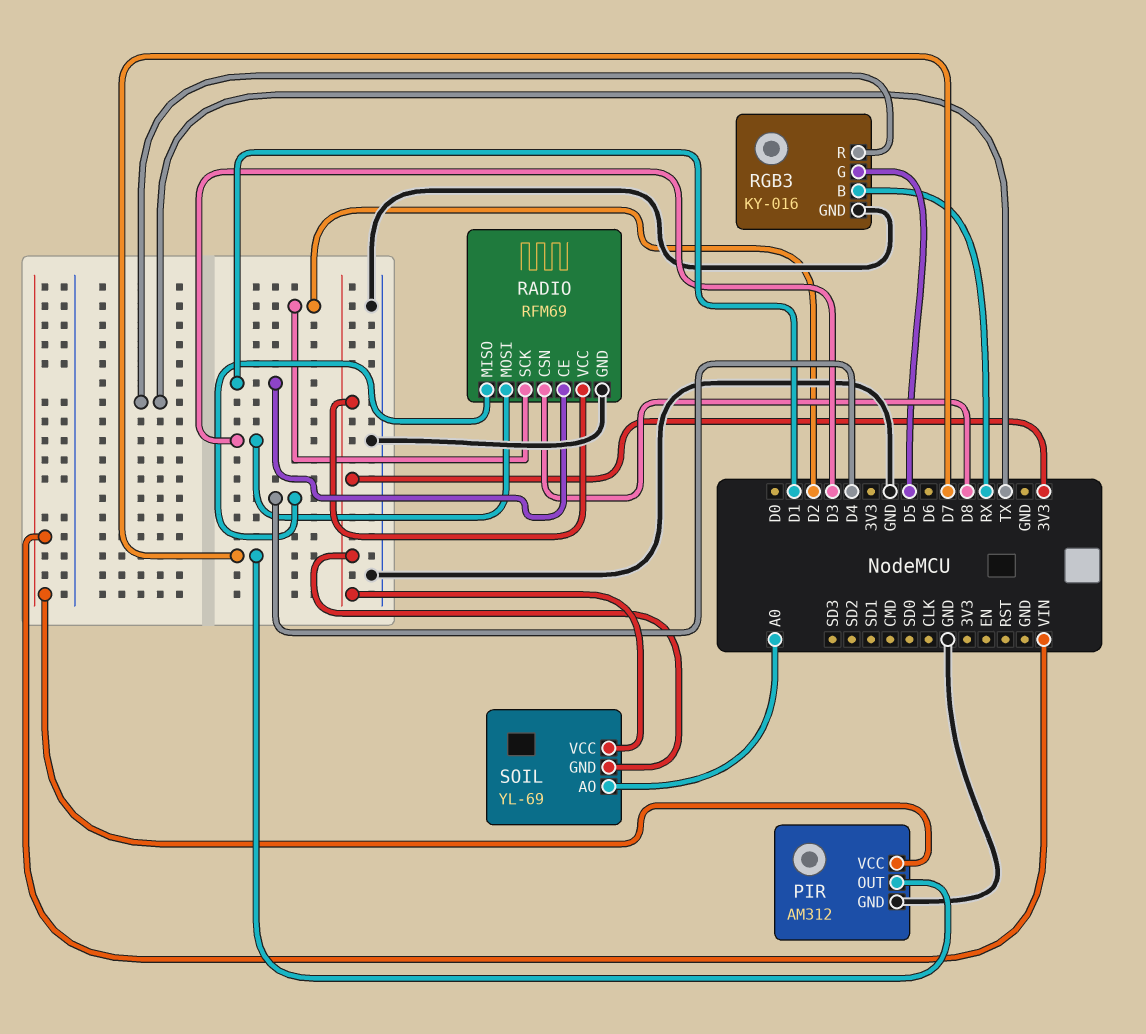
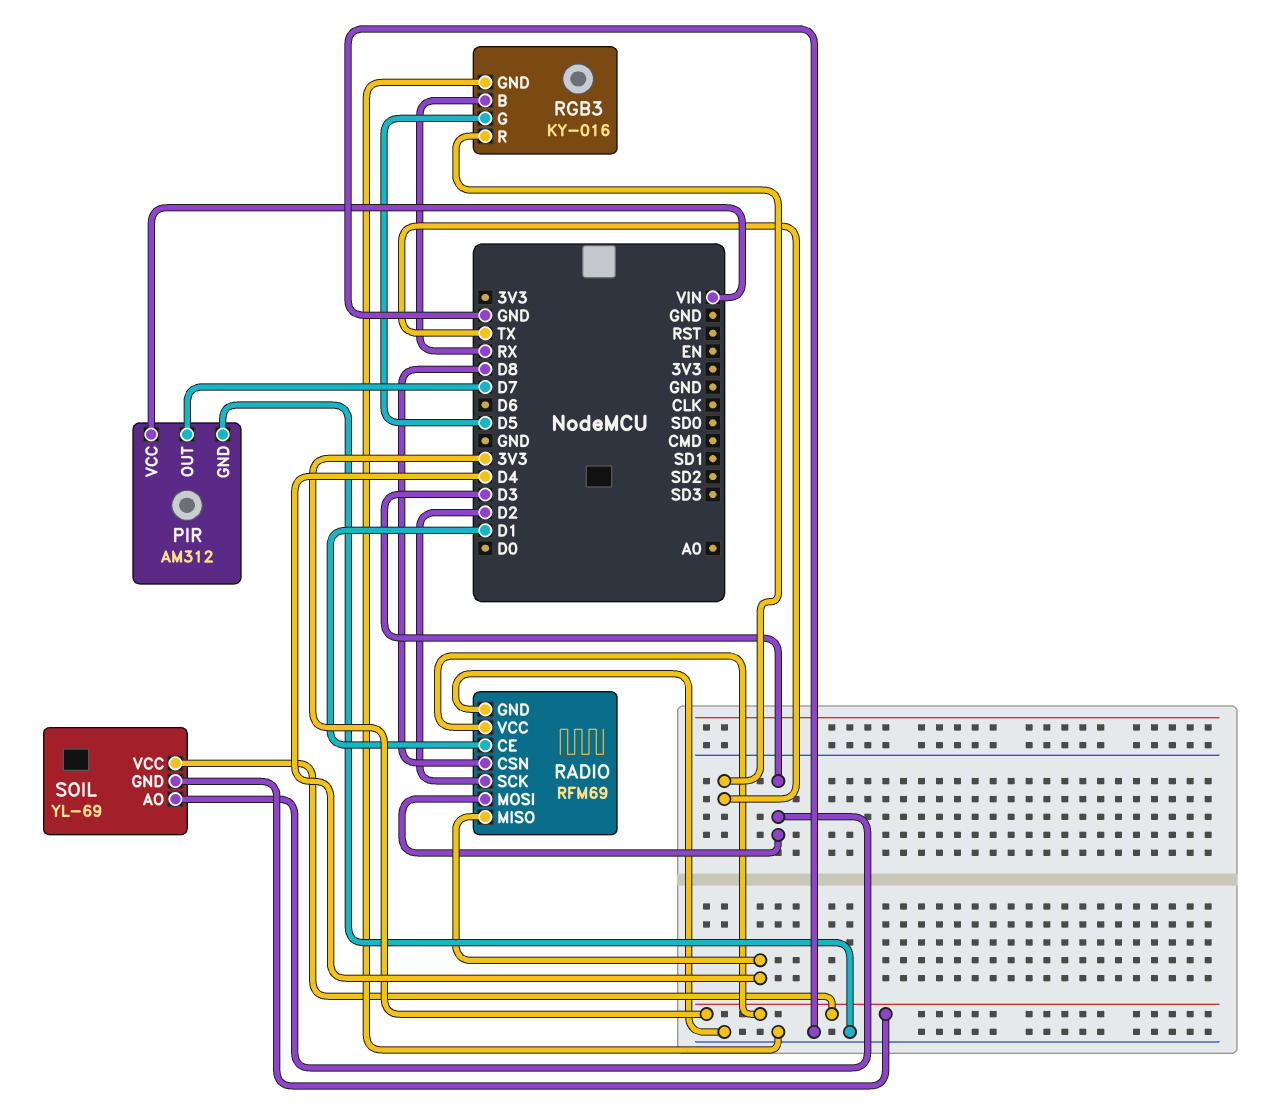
SOIL pin AO: A0 -> D3

